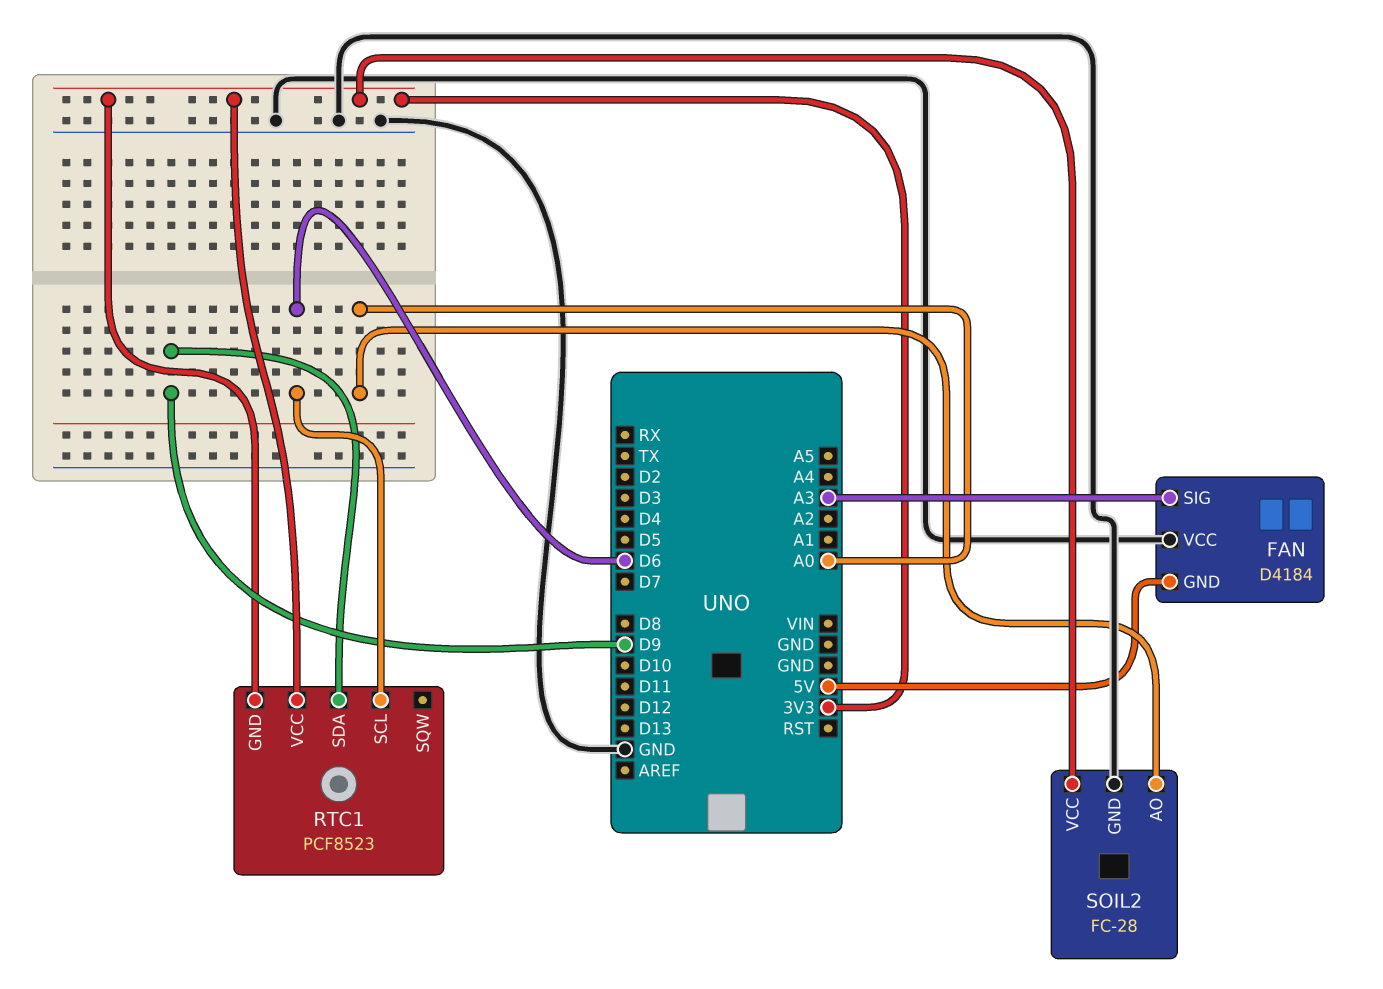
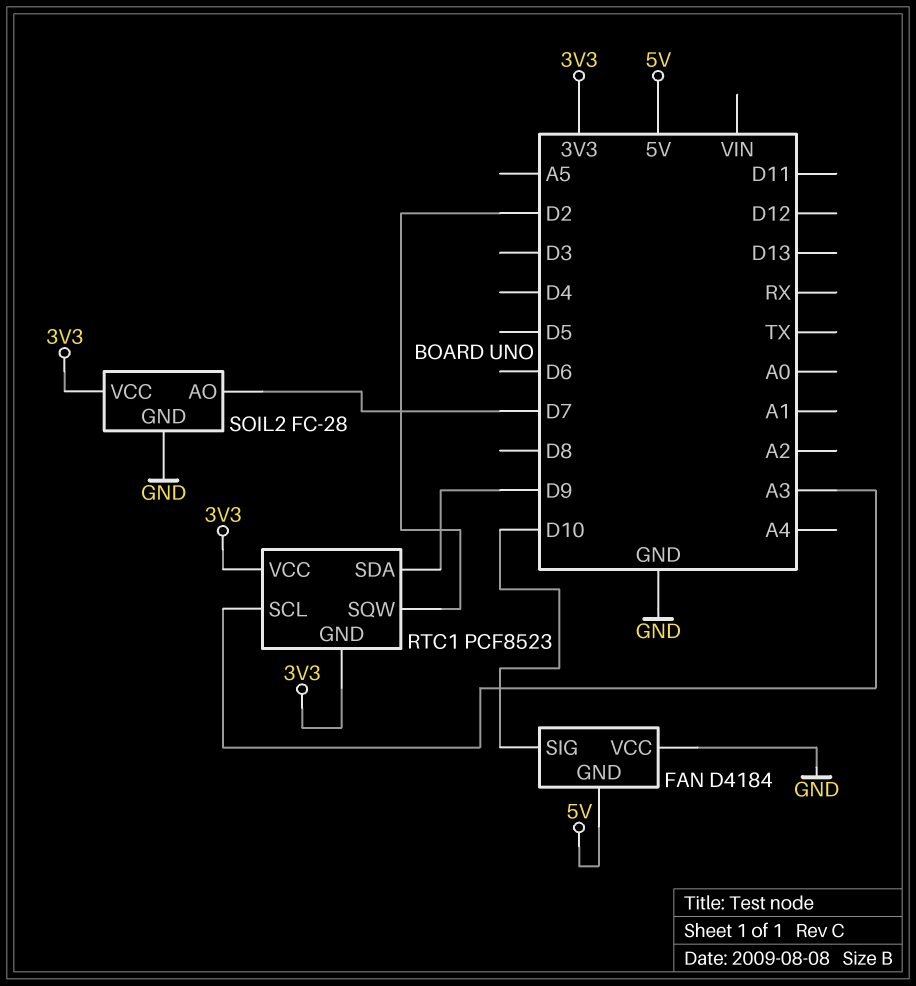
FAN pin SIG: A3 -> D10
RTC1 pin SCL: D6 -> A3
RTC1 pin SQW: none -> D2
SOIL2 pin AO: A0 -> D7

